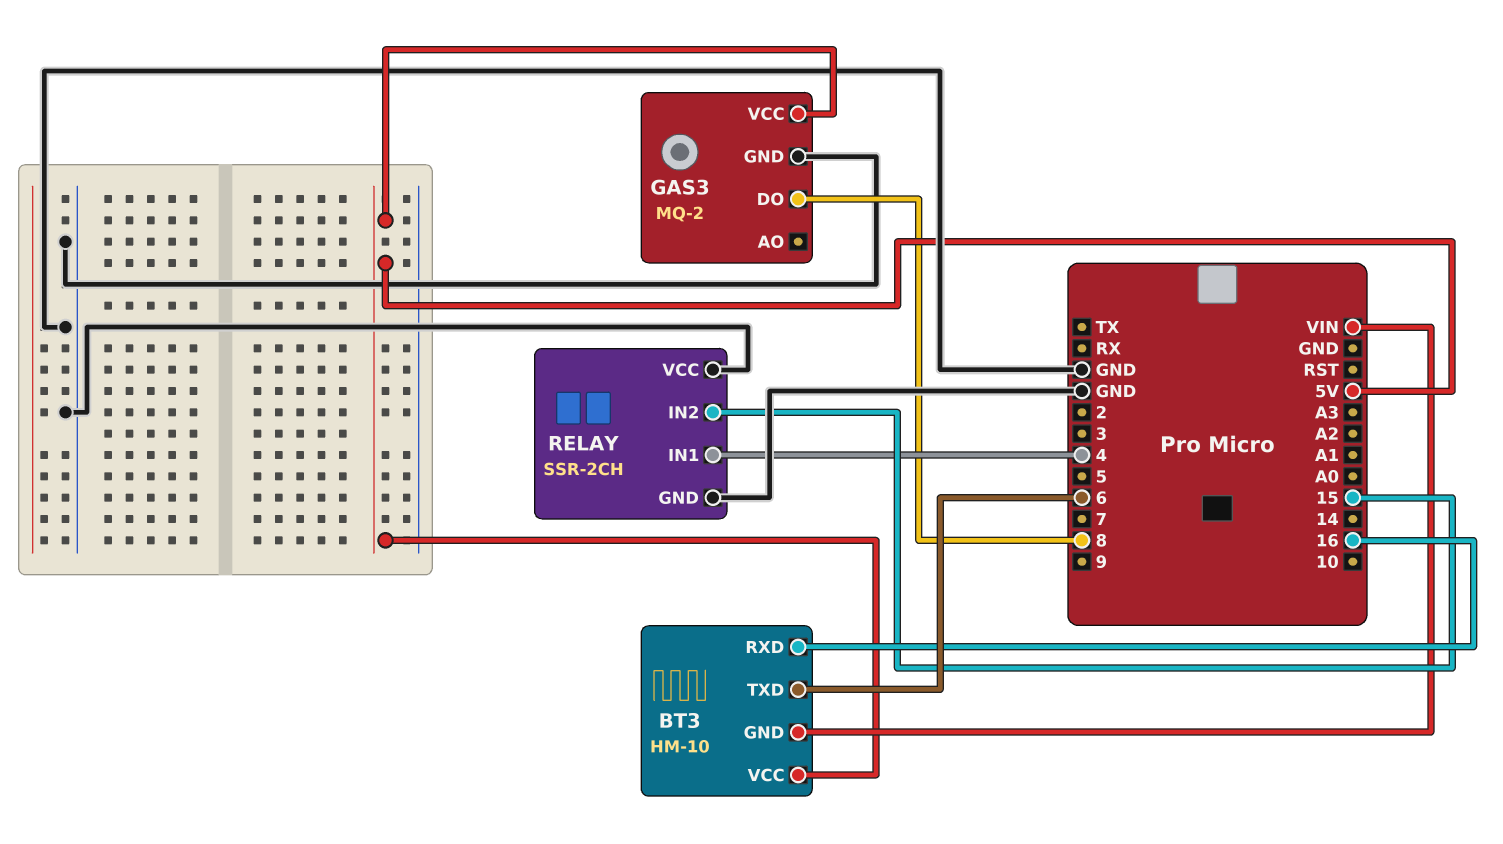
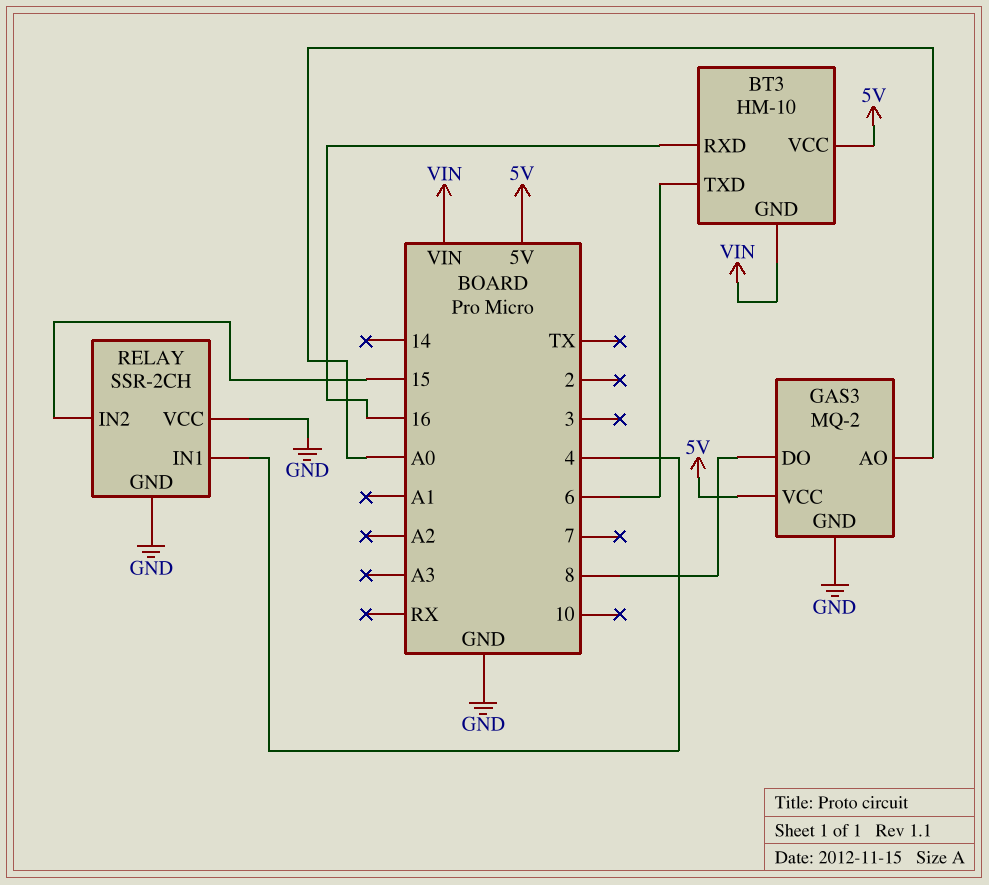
GAS3 pin AO: none -> A0

